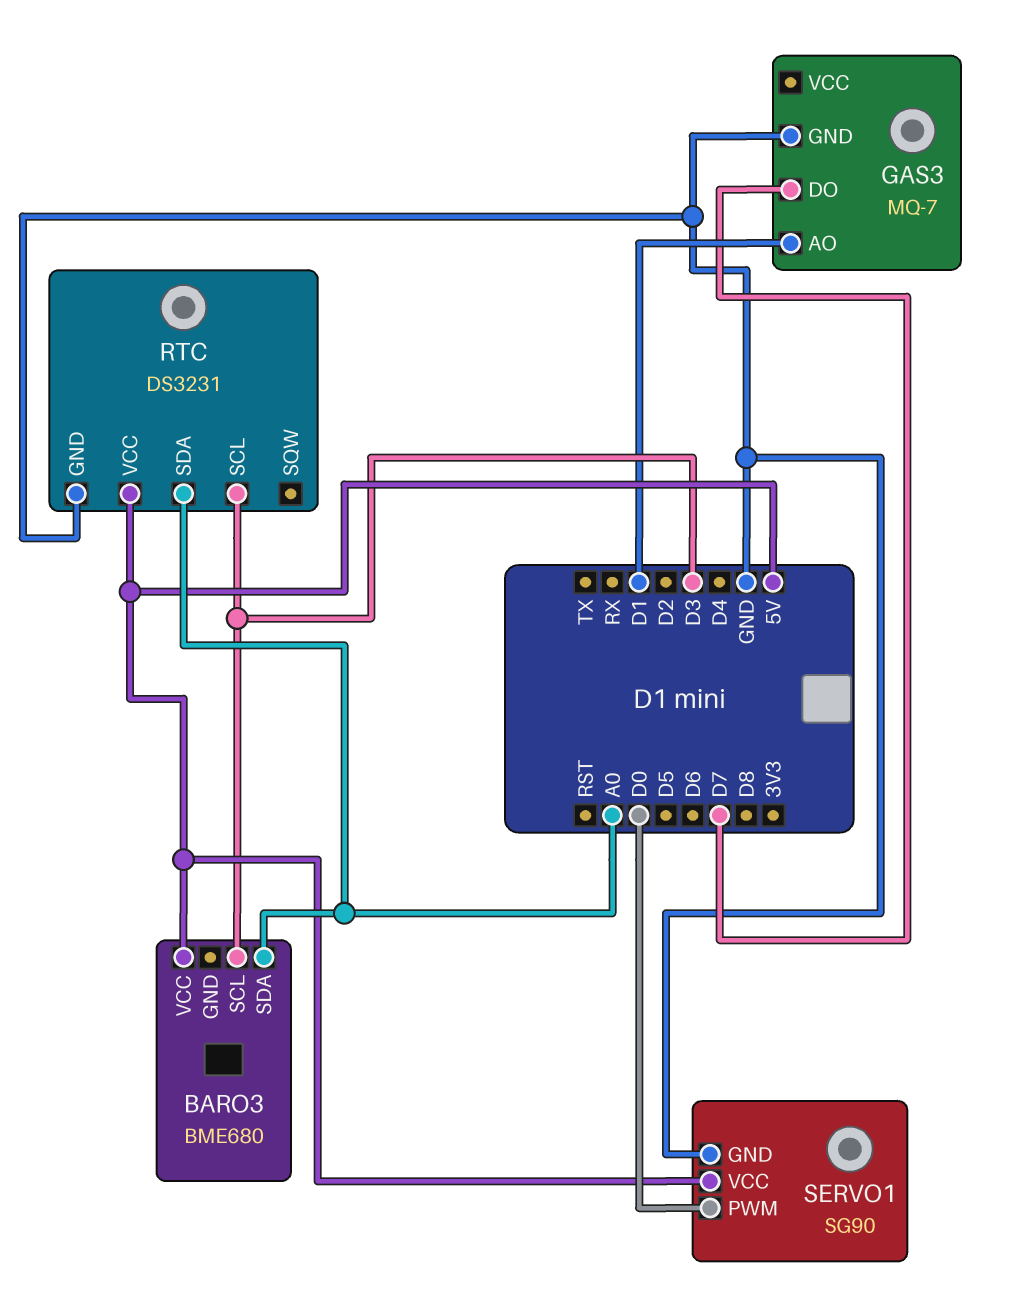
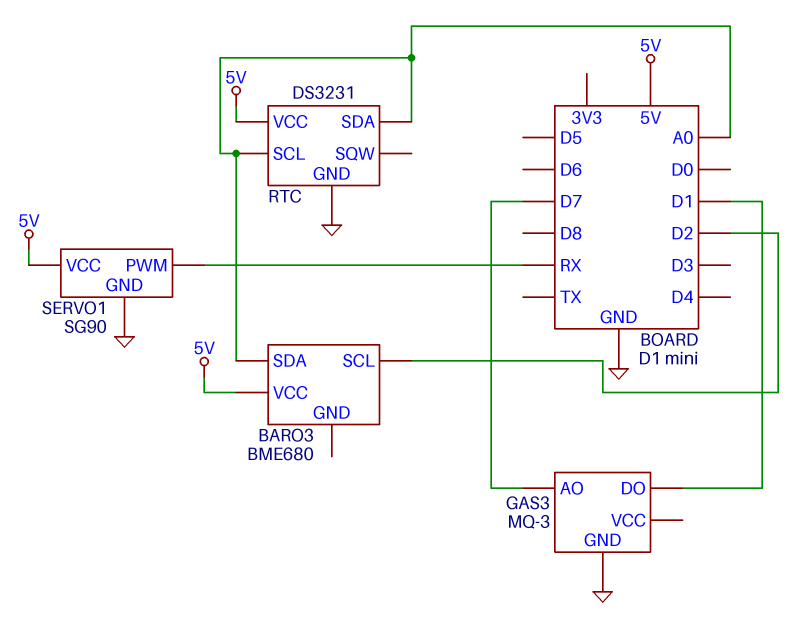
BARO3 pin SCL: D3 -> D2
GAS3: MQ-7 -> MQ-3
GAS3 pin AO: D1 -> D7
GAS3 pin DO: D7 -> D1
RTC pin SCL: D3 -> A0
SERVO1 pin PWM: D0 -> RX

